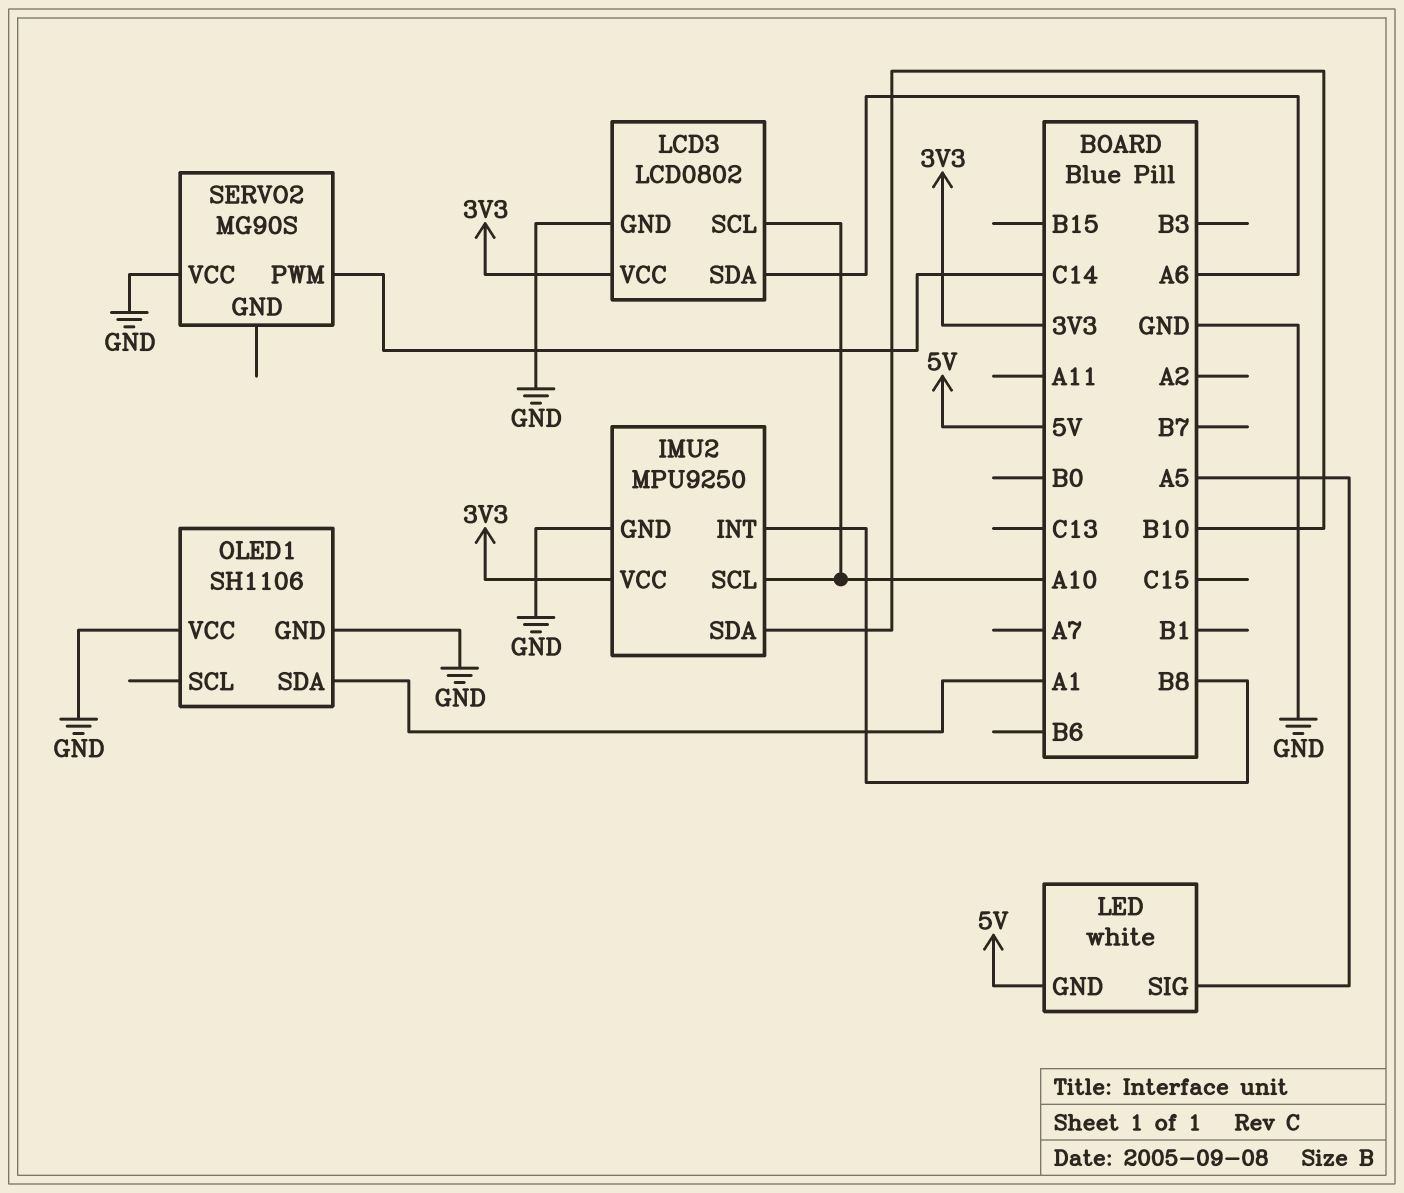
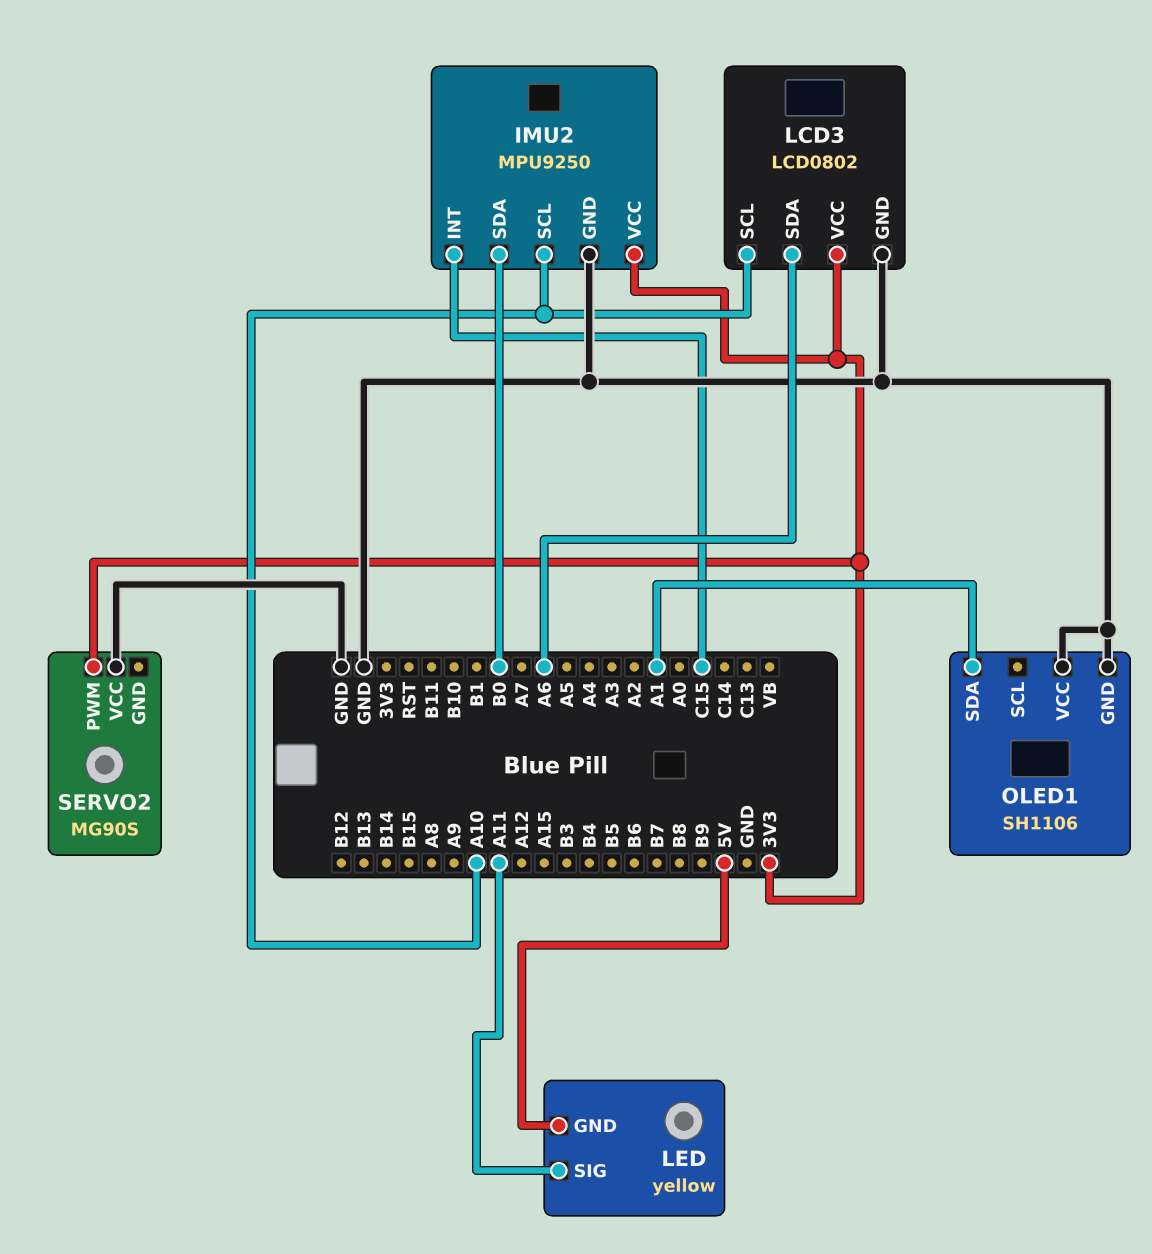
IMU2 pin INT: B8 -> C15
IMU2 pin SDA: B10 -> B0
LED: white -> yellow
LED pin SIG: A5 -> A11
SERVO2 pin PWM: C14 -> 3V3

